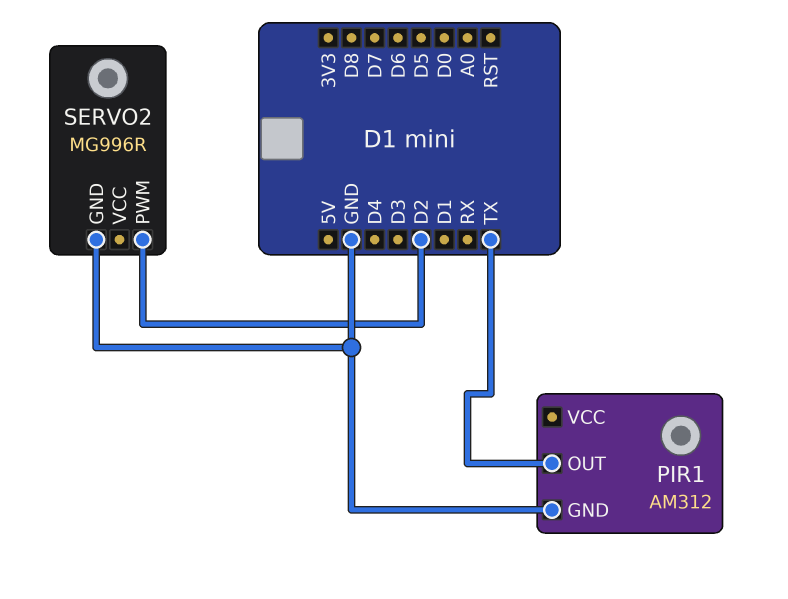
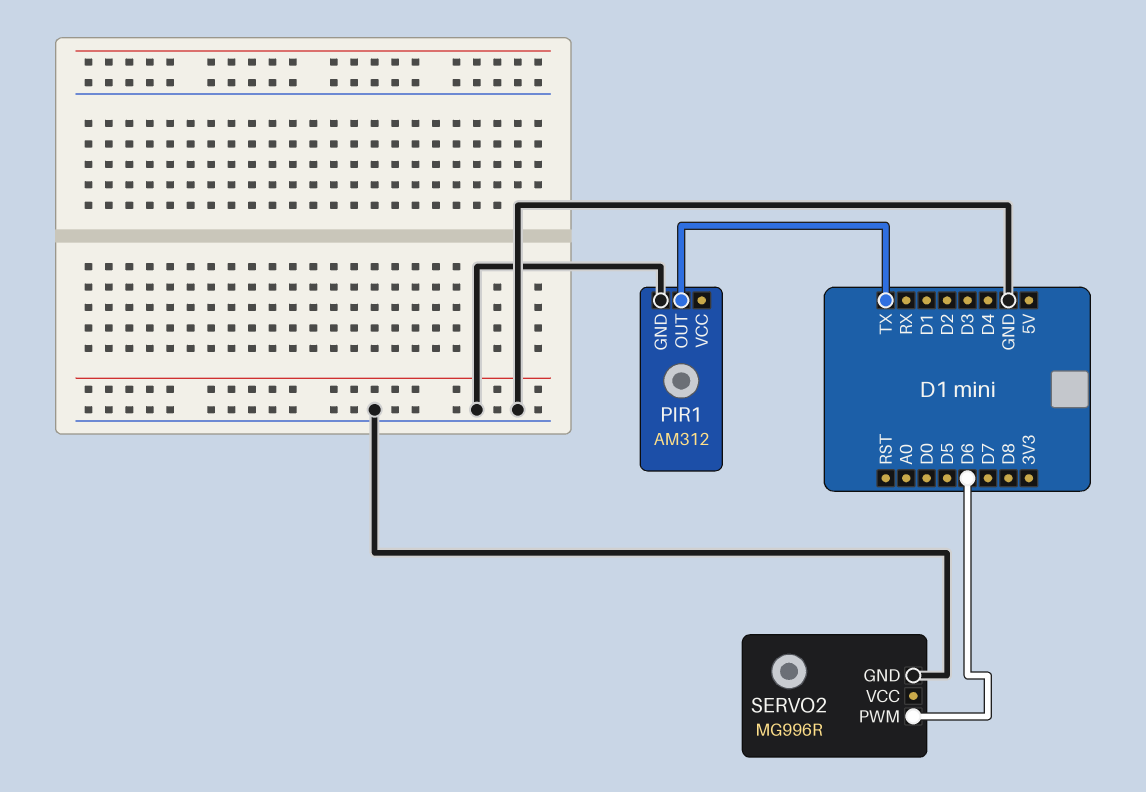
SERVO2 pin PWM: D2 -> D6

